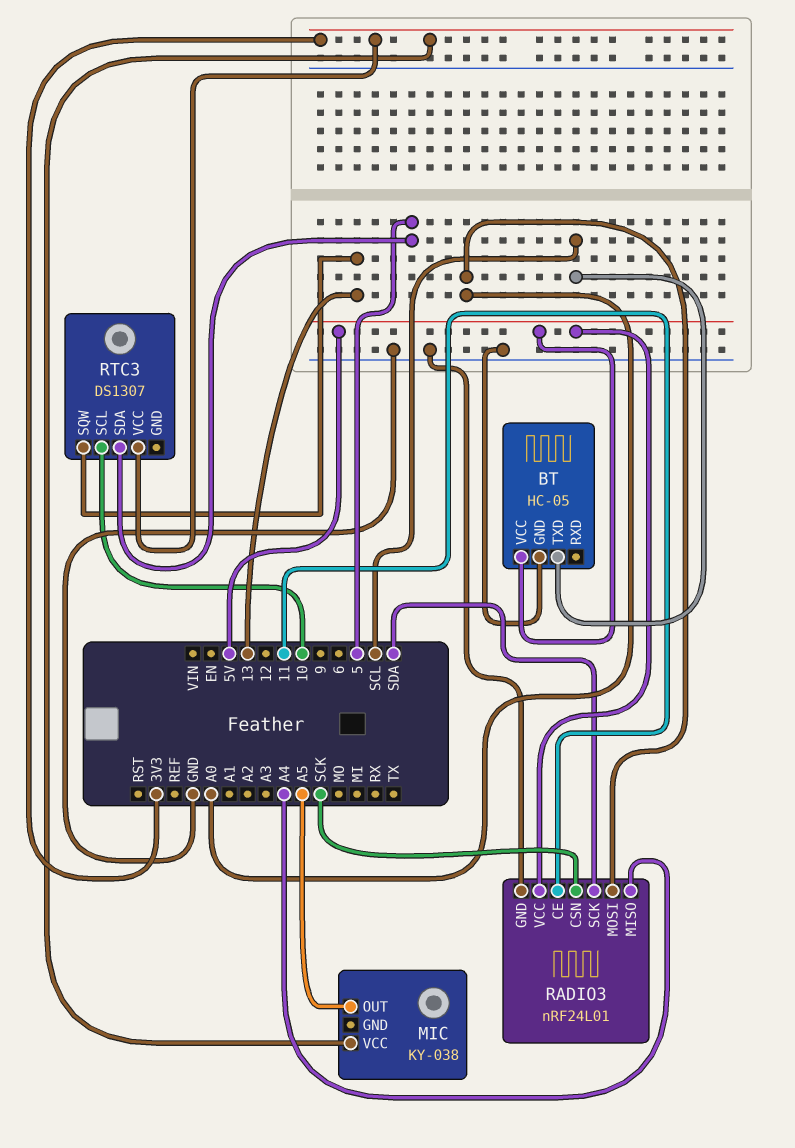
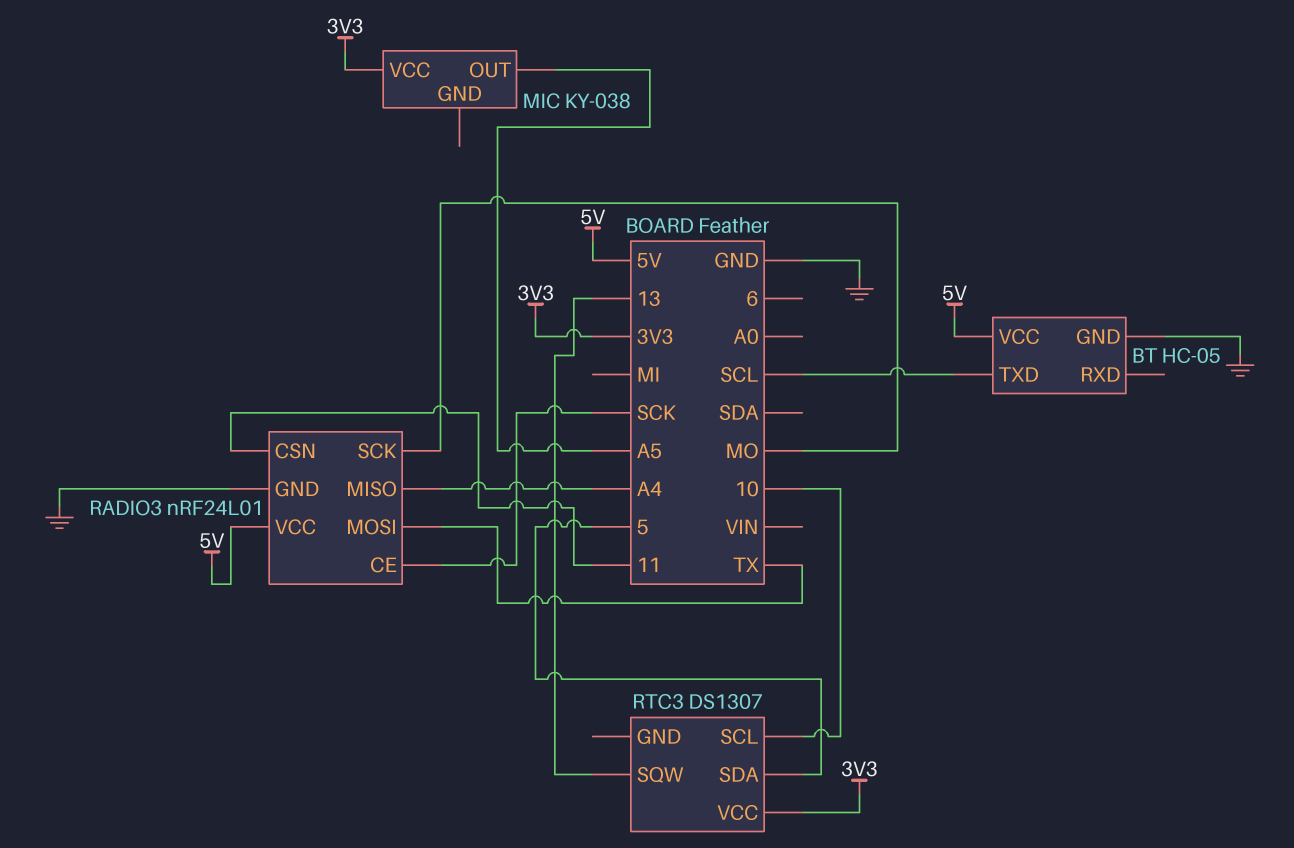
RADIO3 pin CE: 11 -> SCK
RADIO3 pin CSN: SCK -> 11
RADIO3 pin MOSI: A0 -> TX
RADIO3 pin SCK: SDA -> MO

